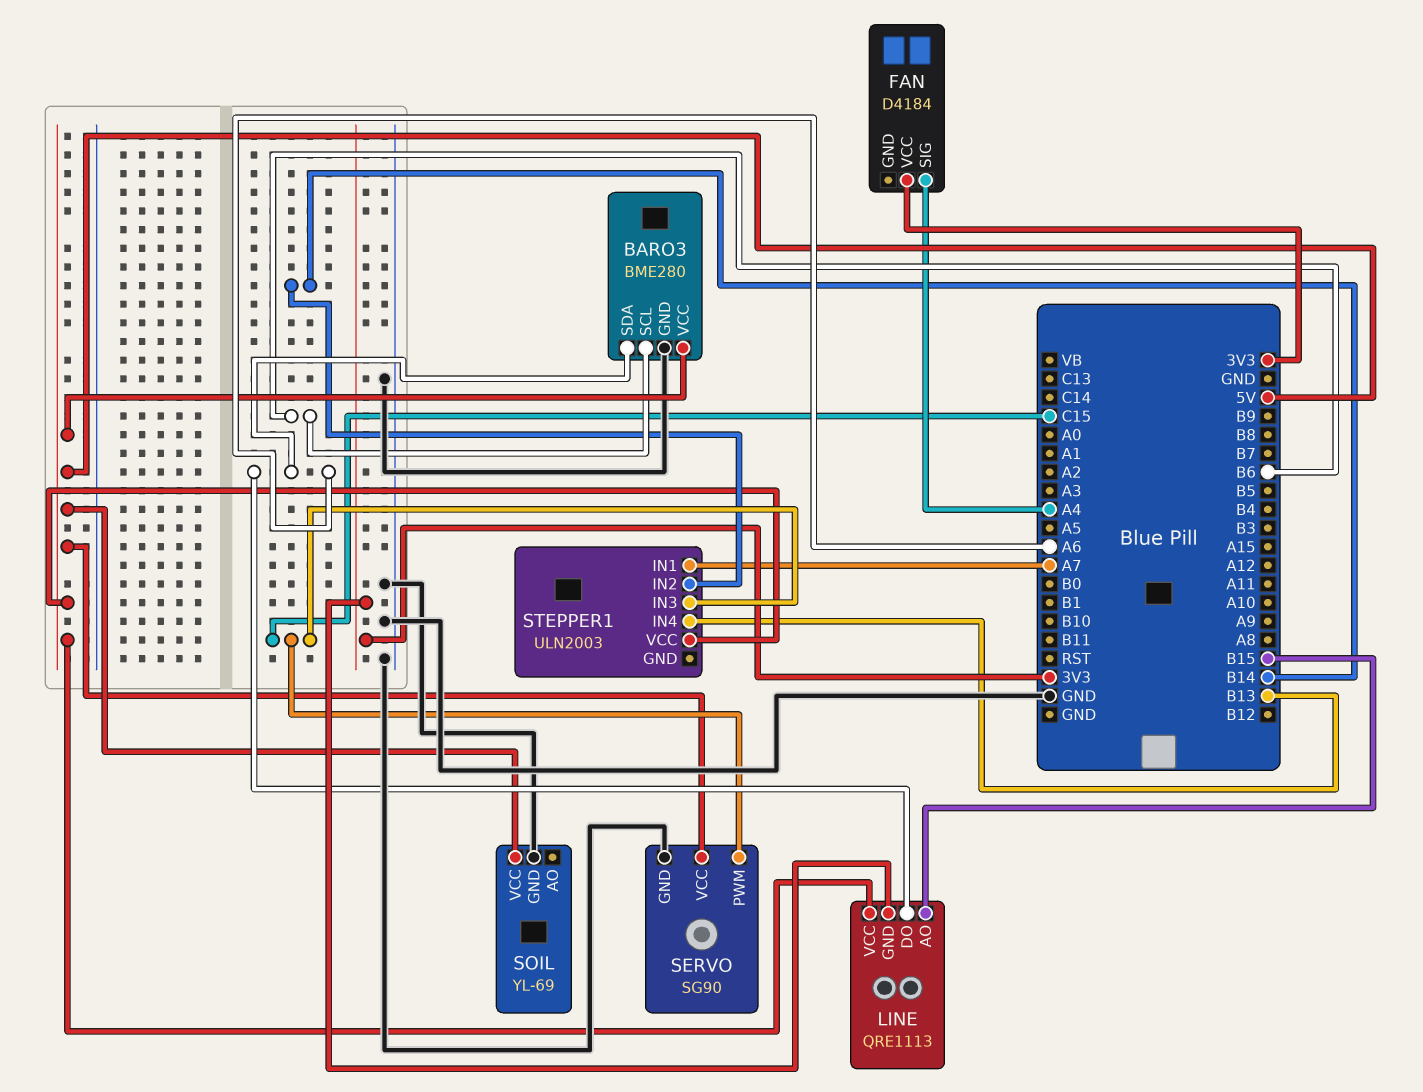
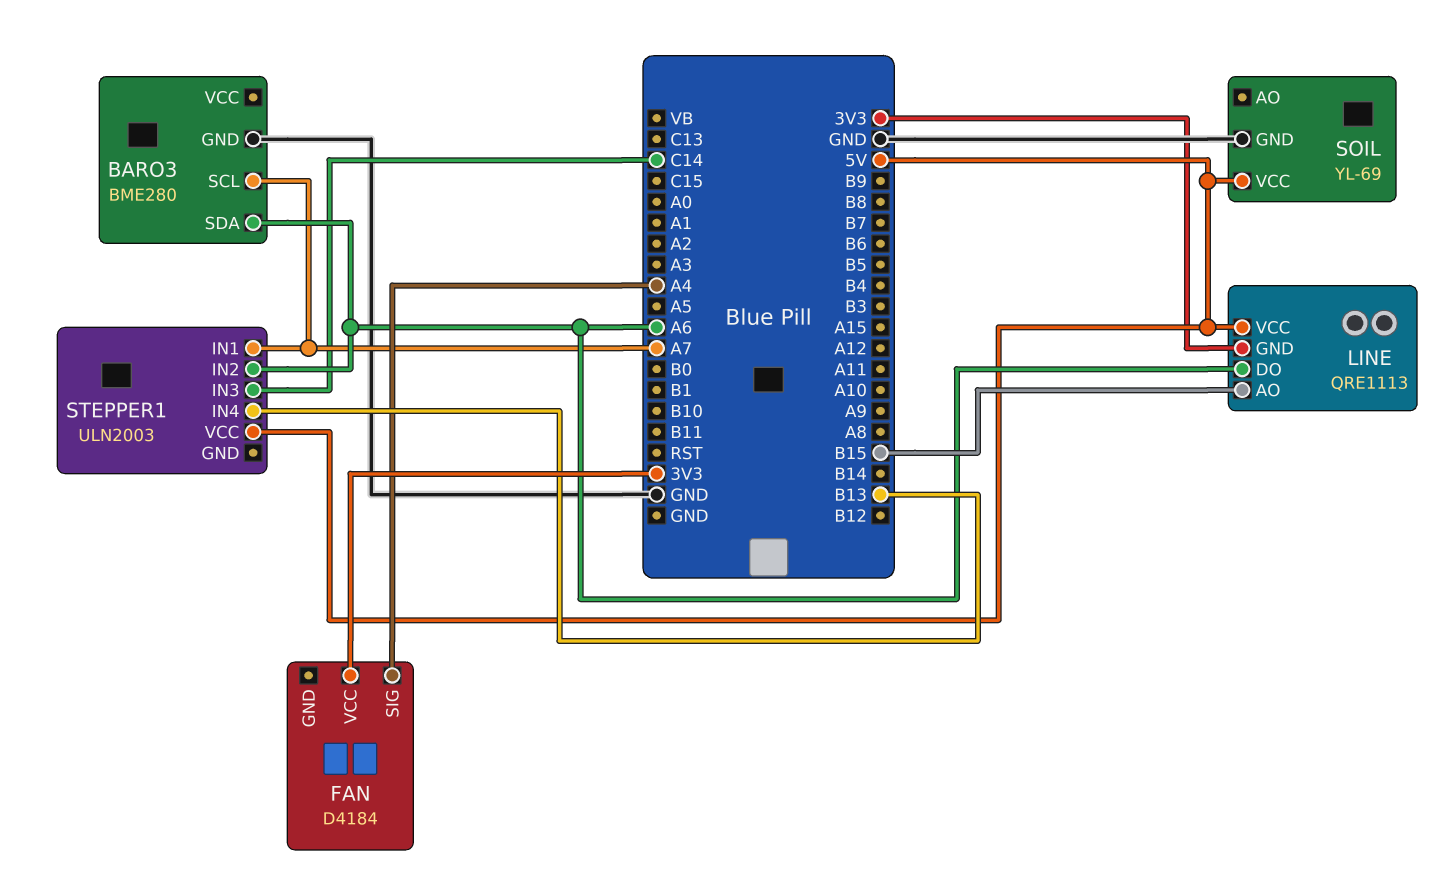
BARO3 pin SCL: B6 -> A7
BARO3 pin VCC: 5V -> none
SERVO: SG90 -> none
SERVO pin GND: GND -> none
SERVO pin PWM: C15 -> none
SERVO pin VCC: 5V -> none
STEPPER1 pin IN2: B14 -> A6
STEPPER1 pin IN3: C15 -> C14

